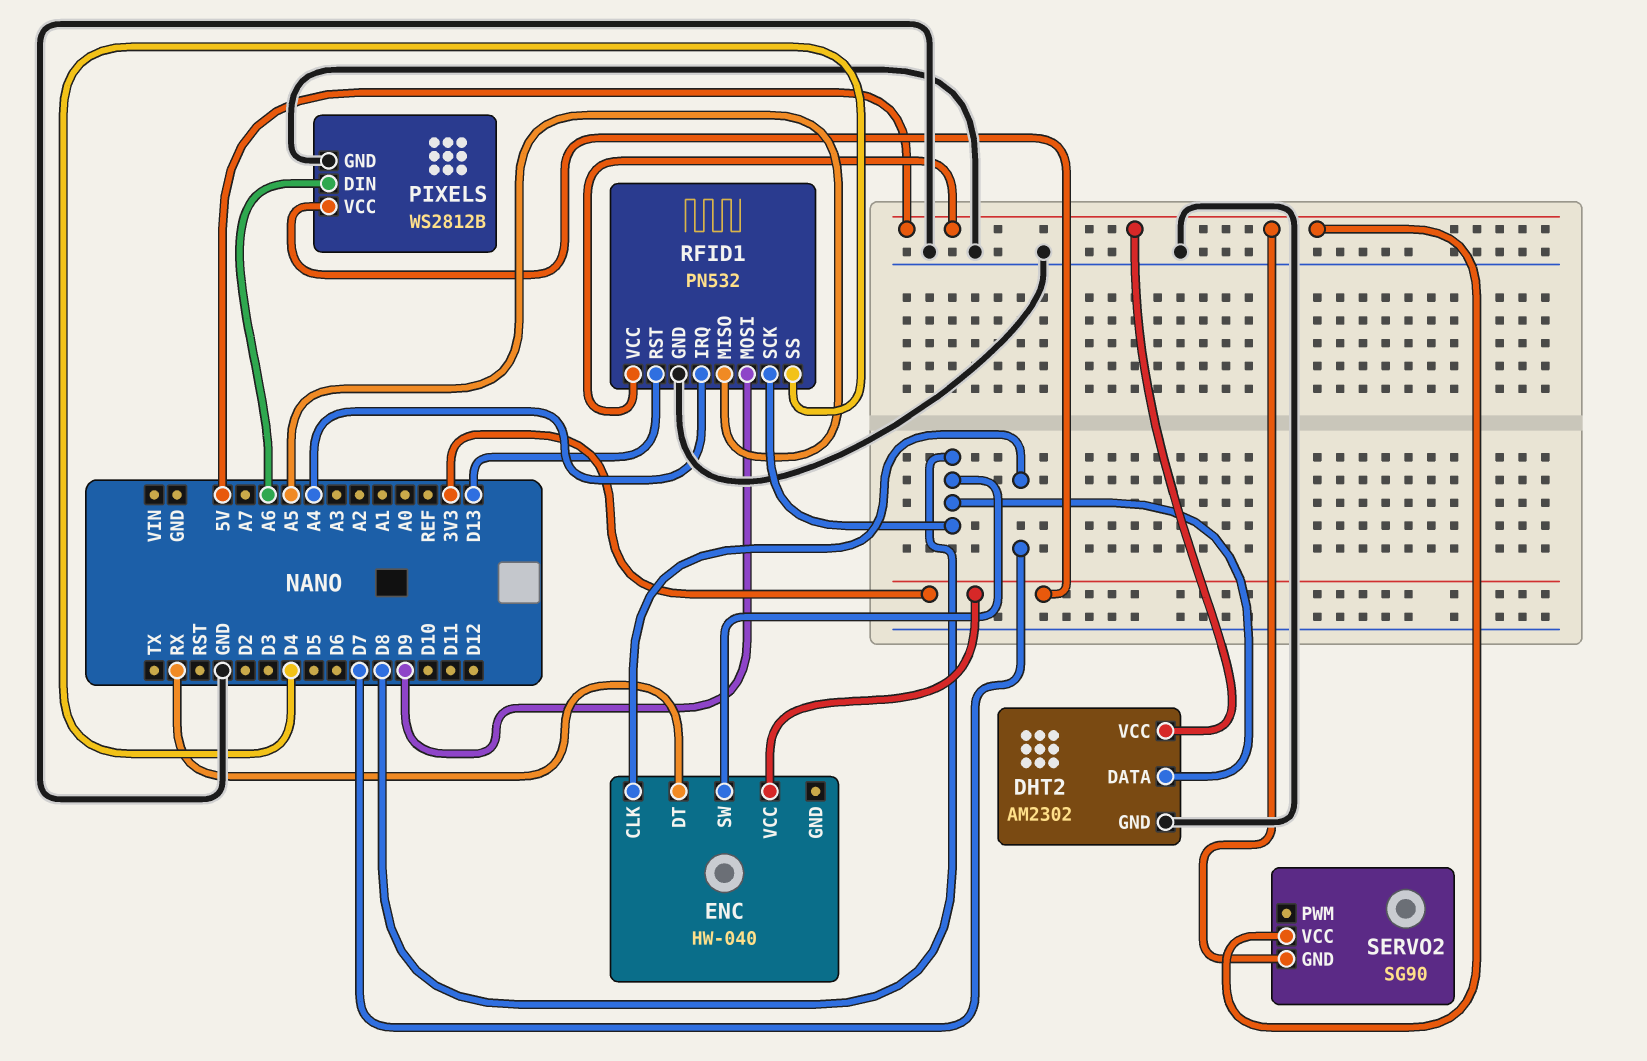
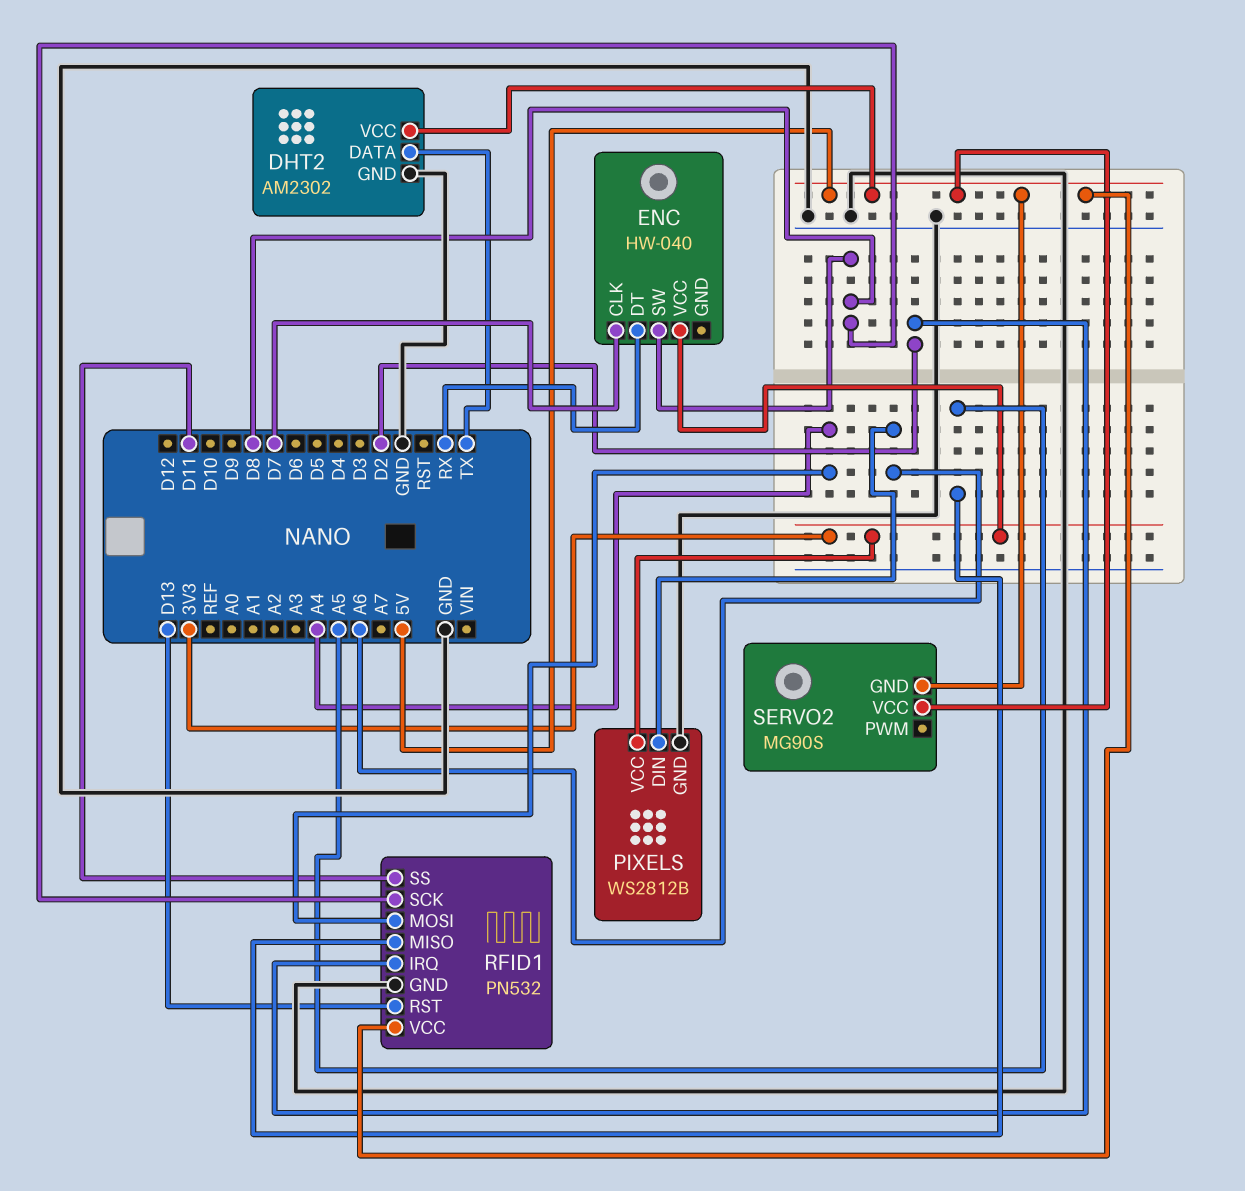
DHT2 pin DATA: D8 -> TX
RFID1 pin IRQ: A4 -> D2
RFID1 pin MOSI: D9 -> A4
RFID1 pin SS: D4 -> D11
SERVO2: SG90 -> MG90S

